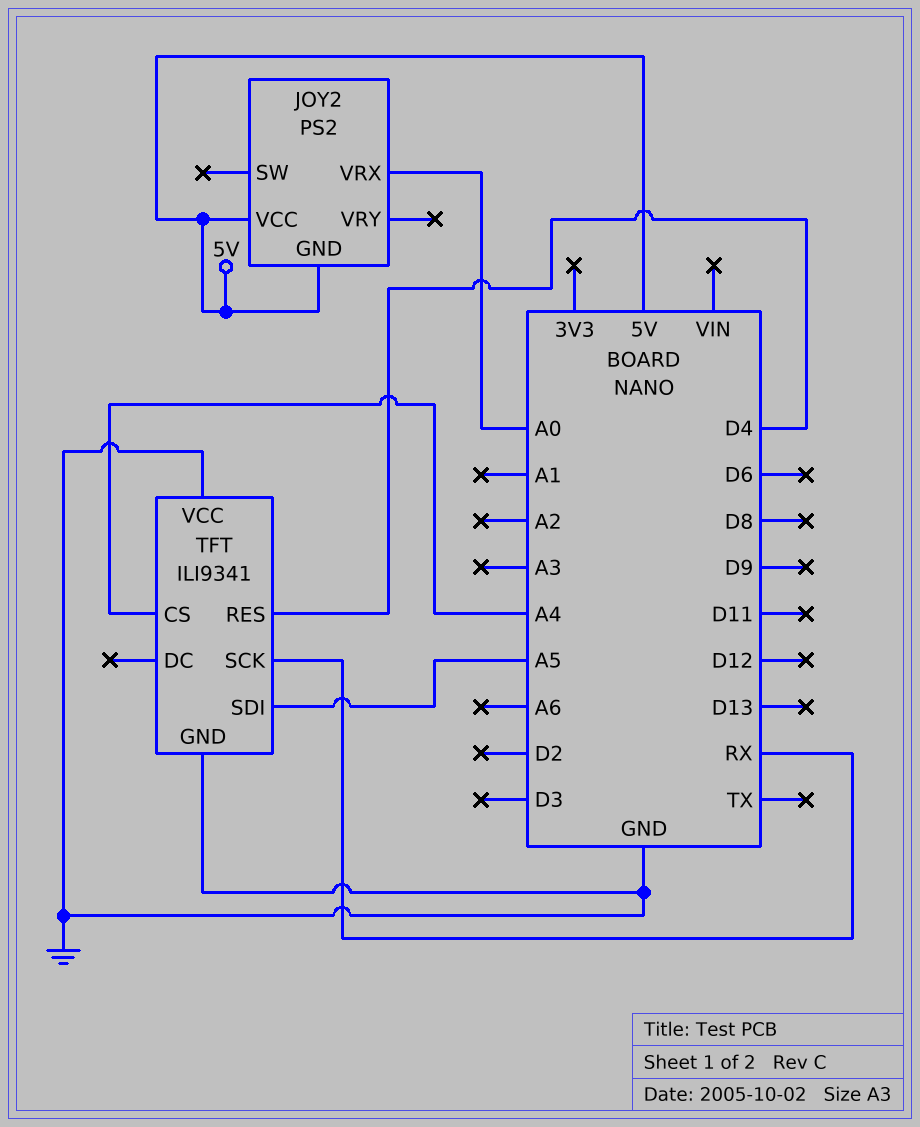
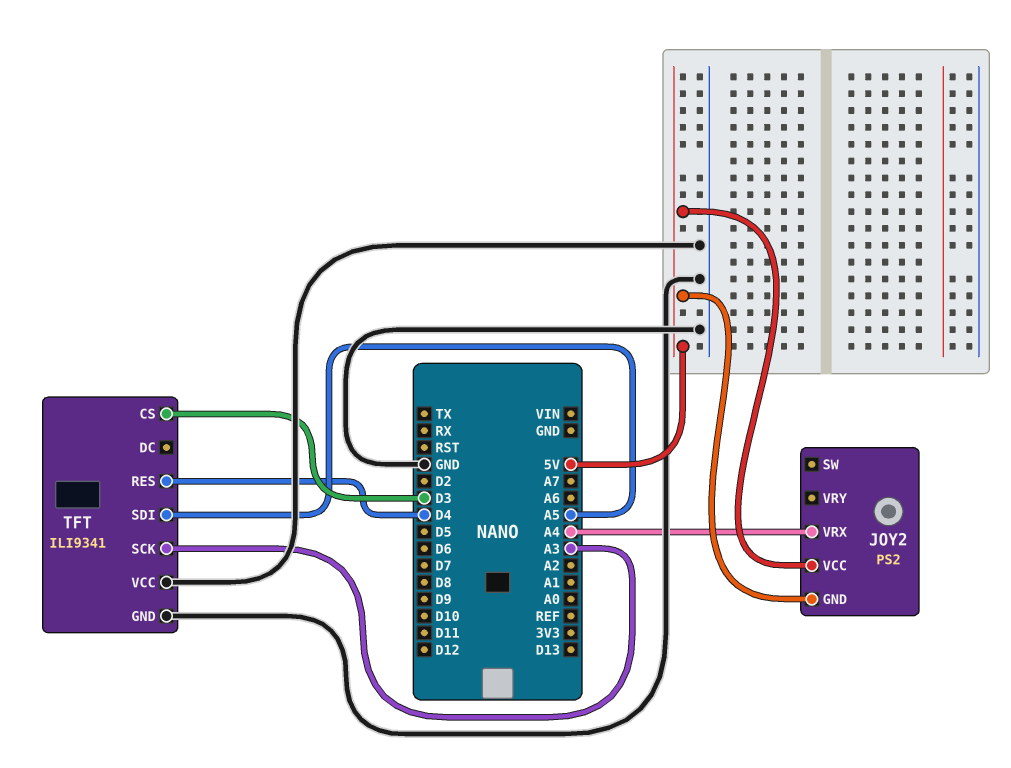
JOY2 pin VRX: A0 -> A4
TFT pin CS: A4 -> D3
TFT pin SCK: RX -> A3

